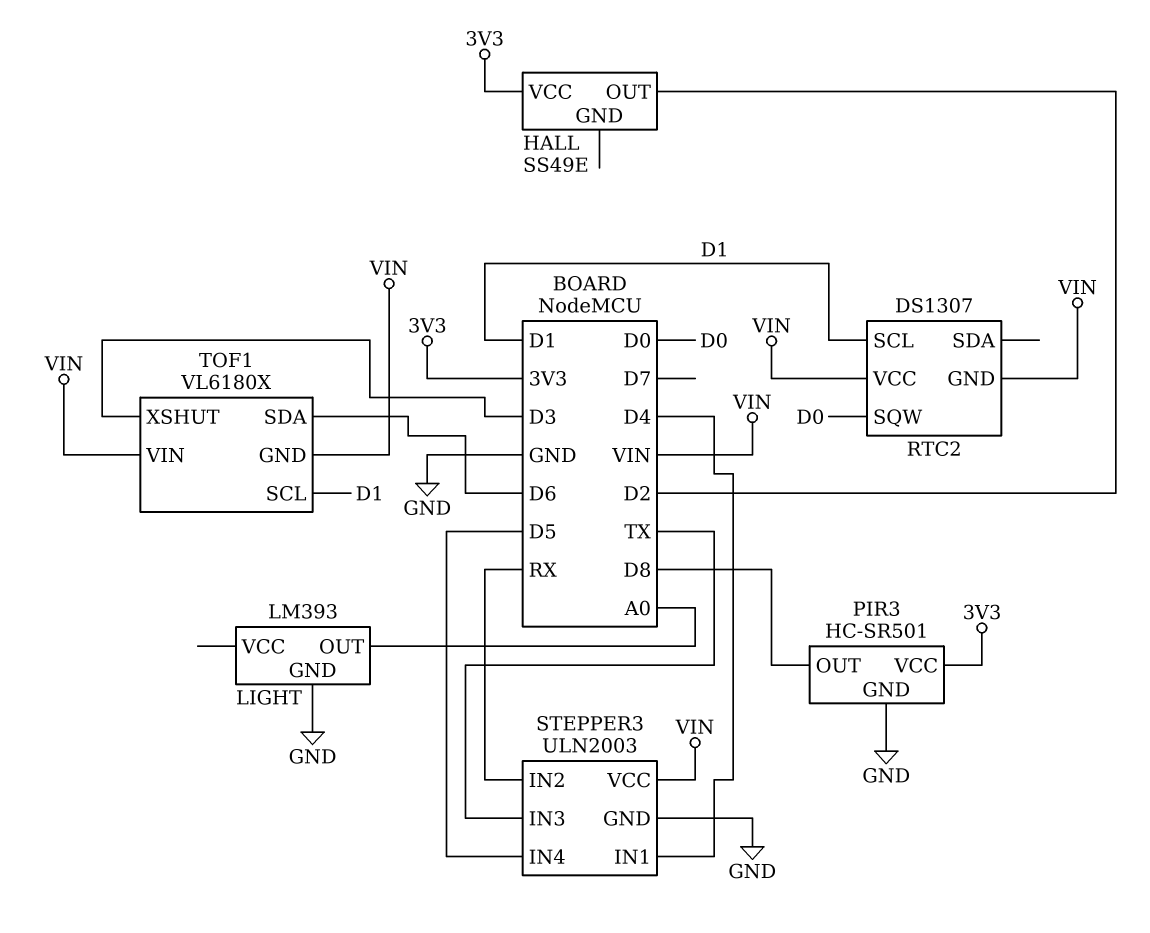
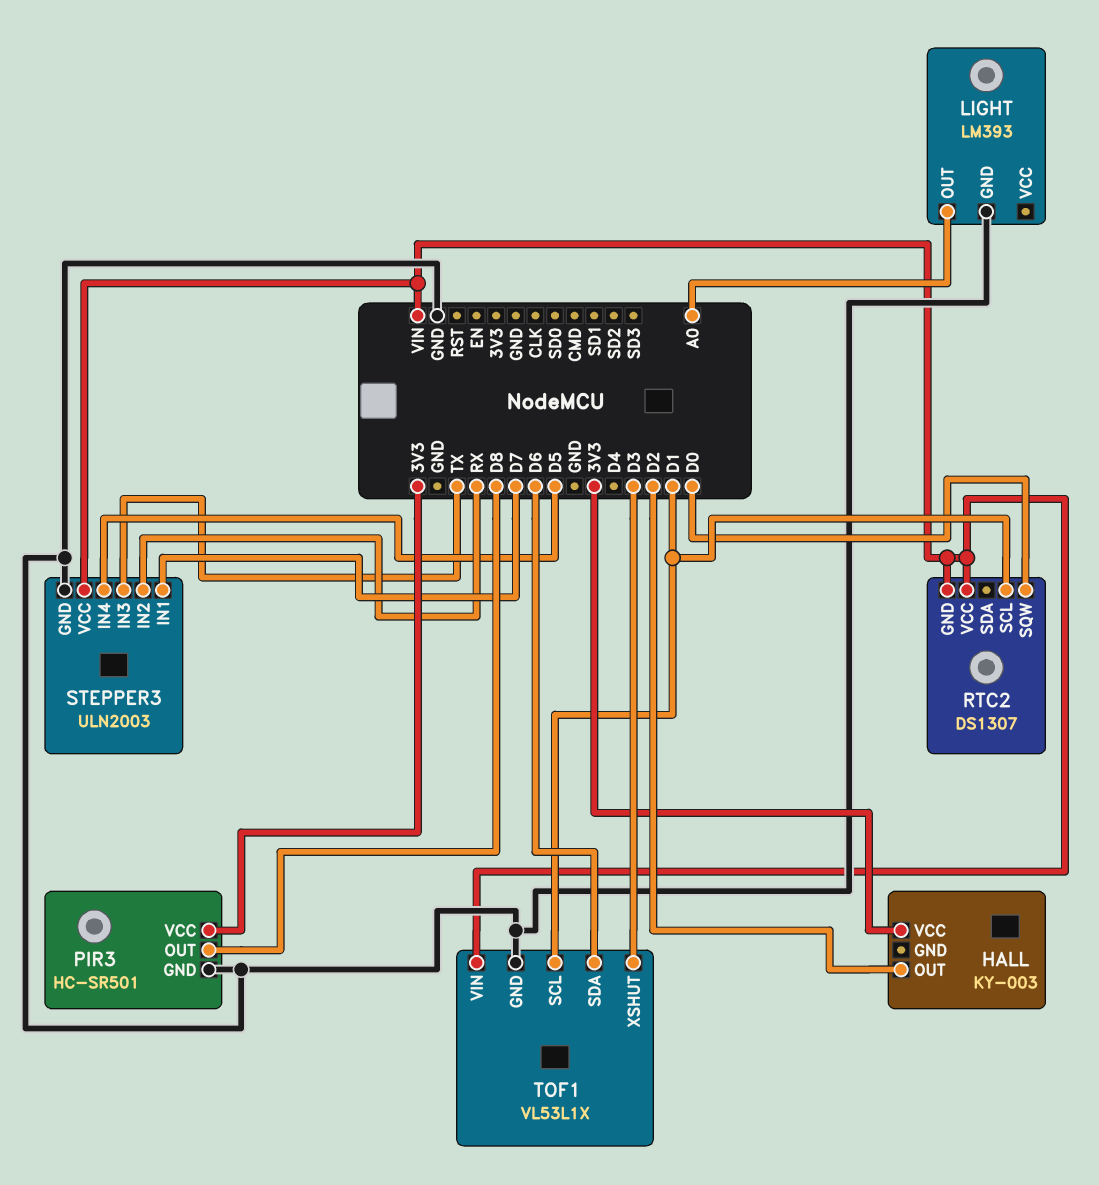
HALL: SS49E -> KY-003
STEPPER3 pin IN1: D4 -> D7
TOF1: VL6180X -> VL53L1X
TOF1 pin GND: VIN -> GND

